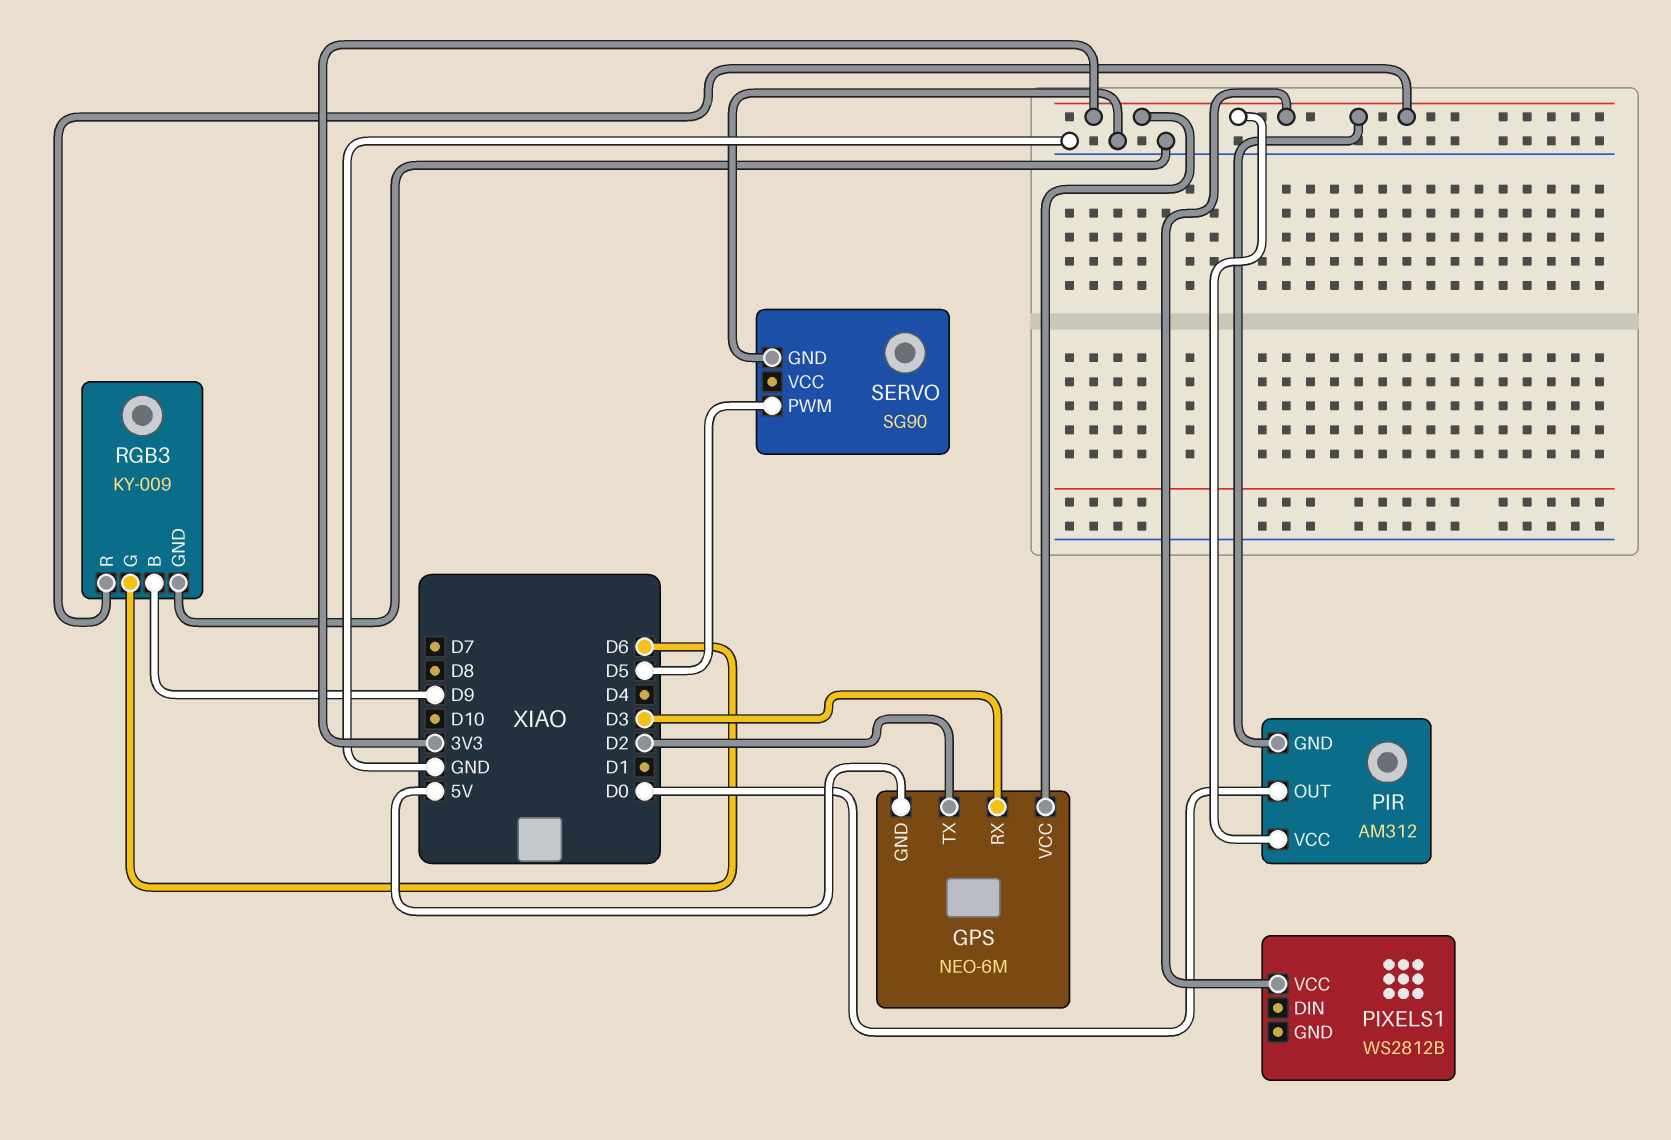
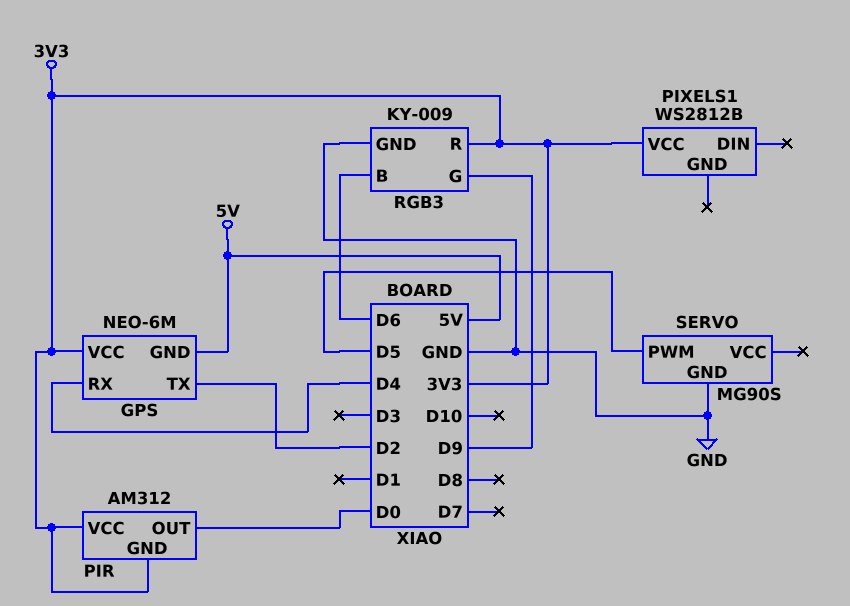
GPS pin RX: D3 -> D4
RGB3 pin B: D9 -> D6
RGB3 pin G: D6 -> D9
SERVO: SG90 -> MG90S

